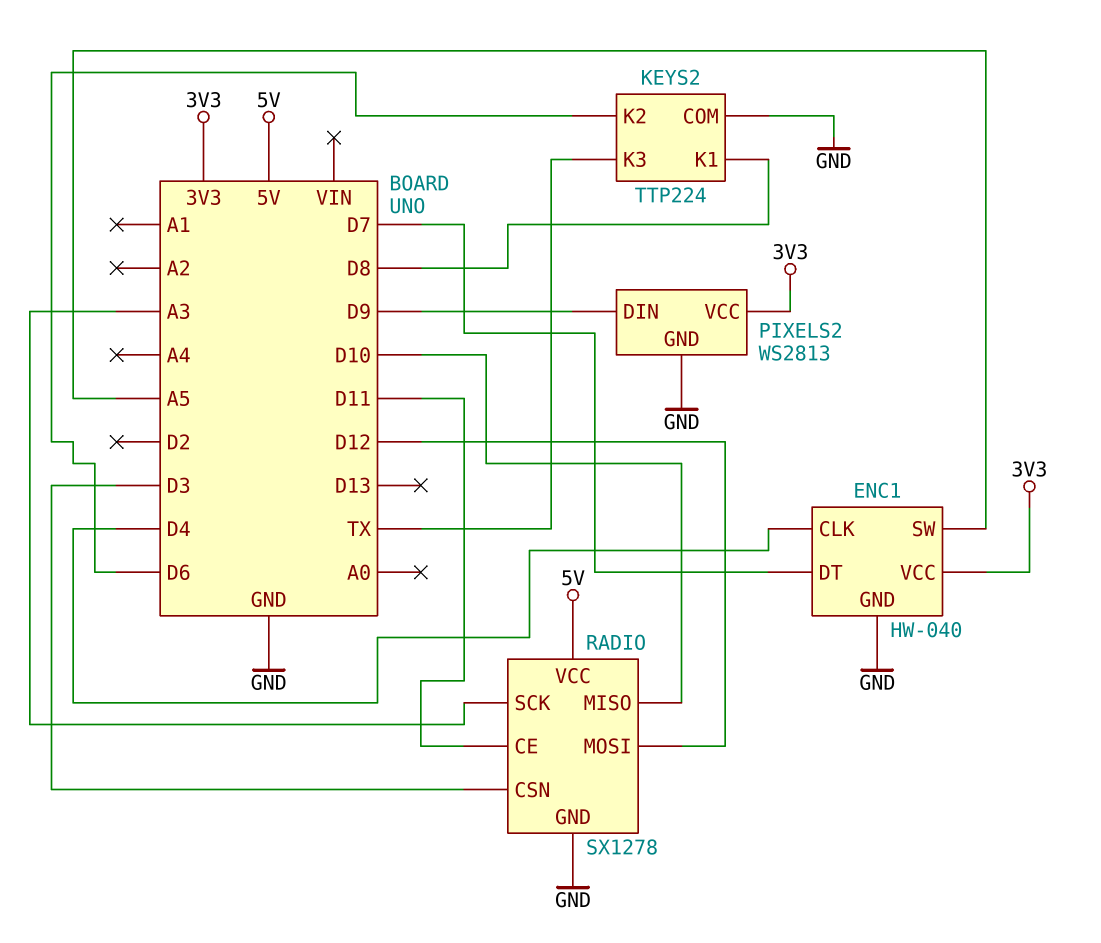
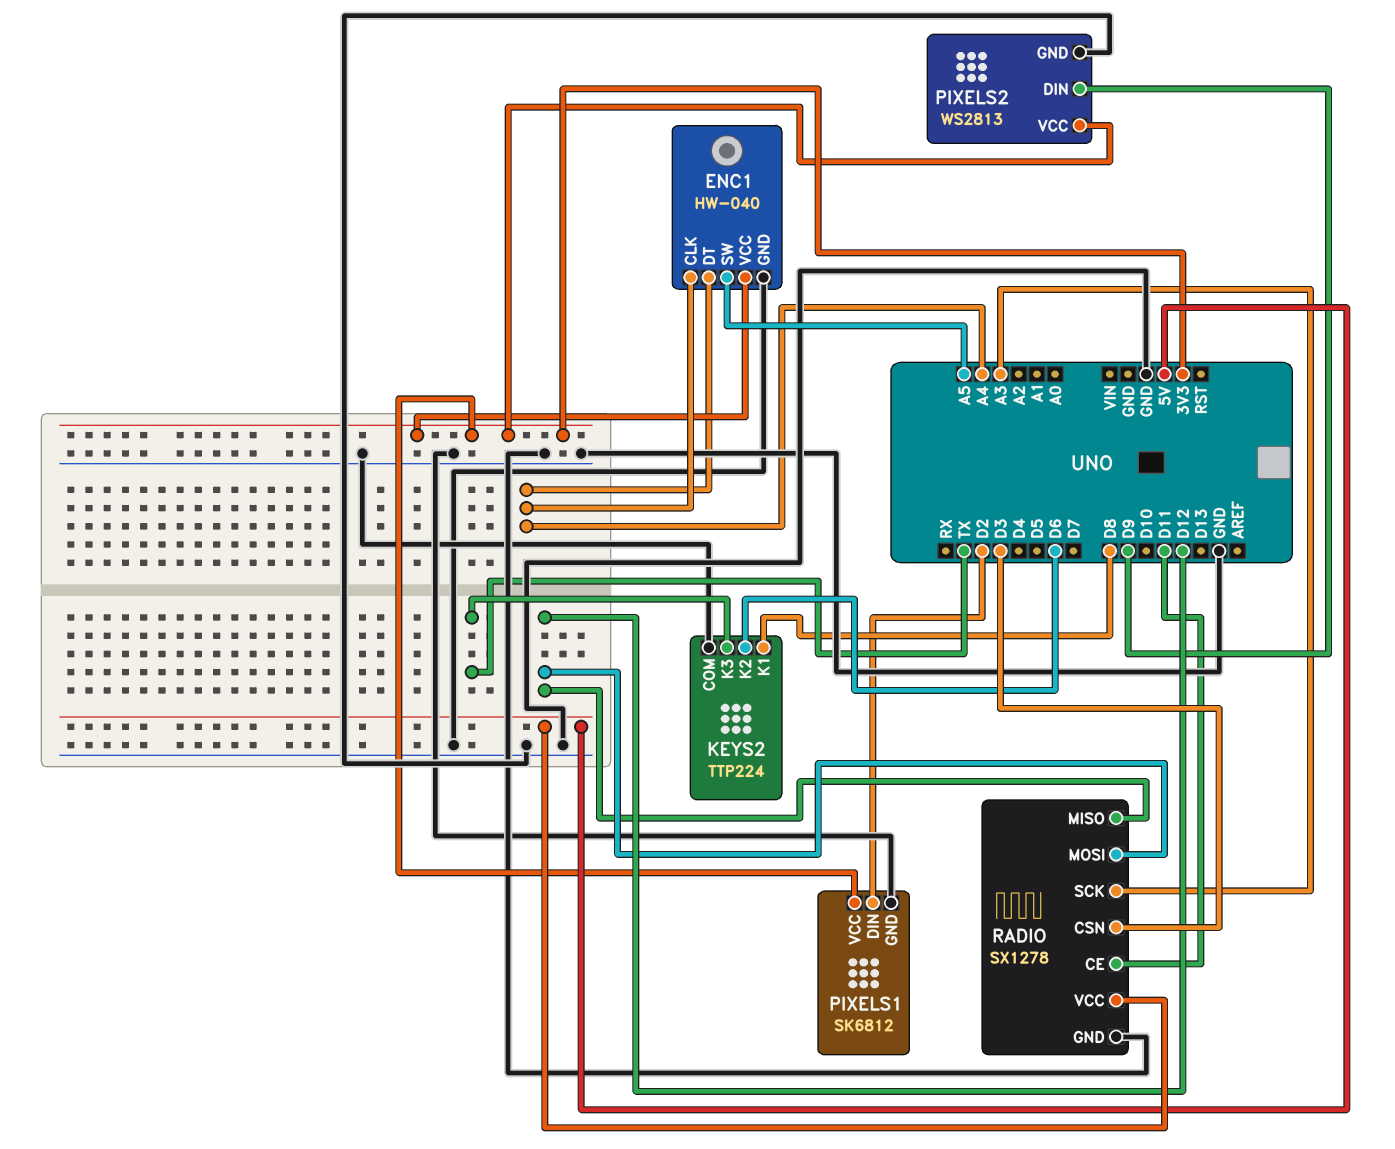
ENC1 pin CLK: D4 -> A4
ENC1 pin DT: D7 -> A4
PIXELS1: none -> SK6812
PIXELS1 pin DIN: none -> D2
PIXELS1 pin GND: none -> GND
PIXELS1 pin VCC: none -> 3V3
RADIO pin MISO: D10 -> D12

